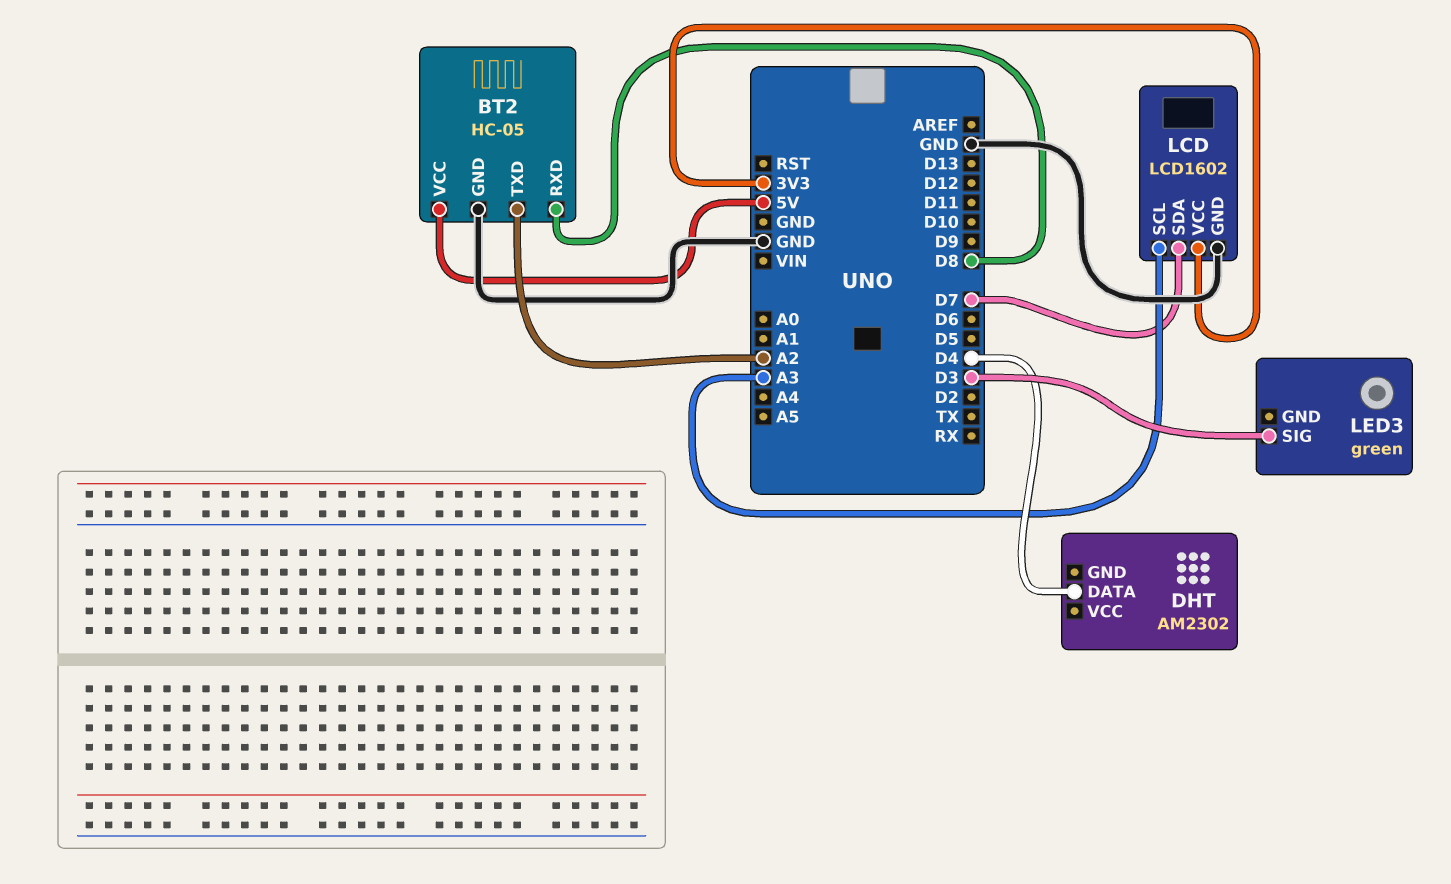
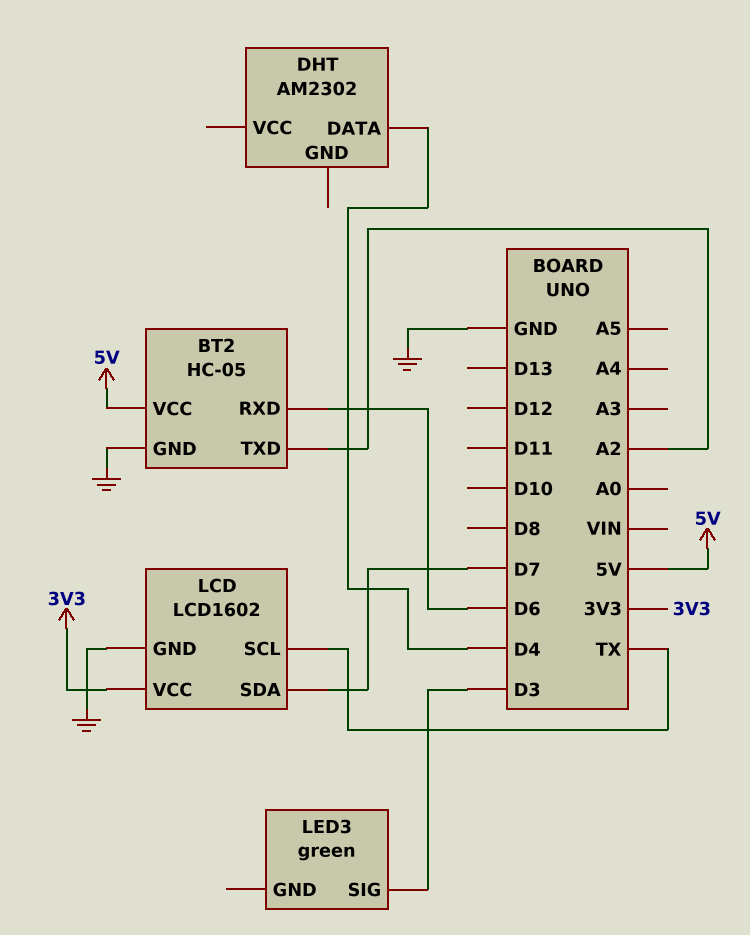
BT2 pin RXD: D8 -> D6
LCD pin SCL: A3 -> TX

